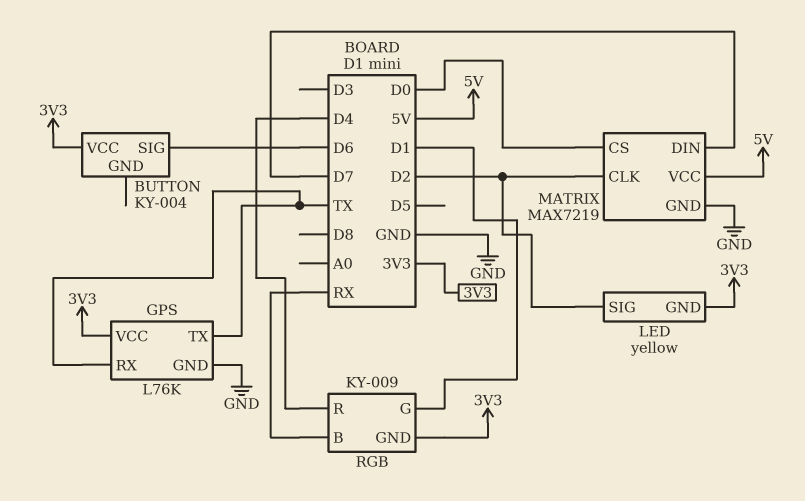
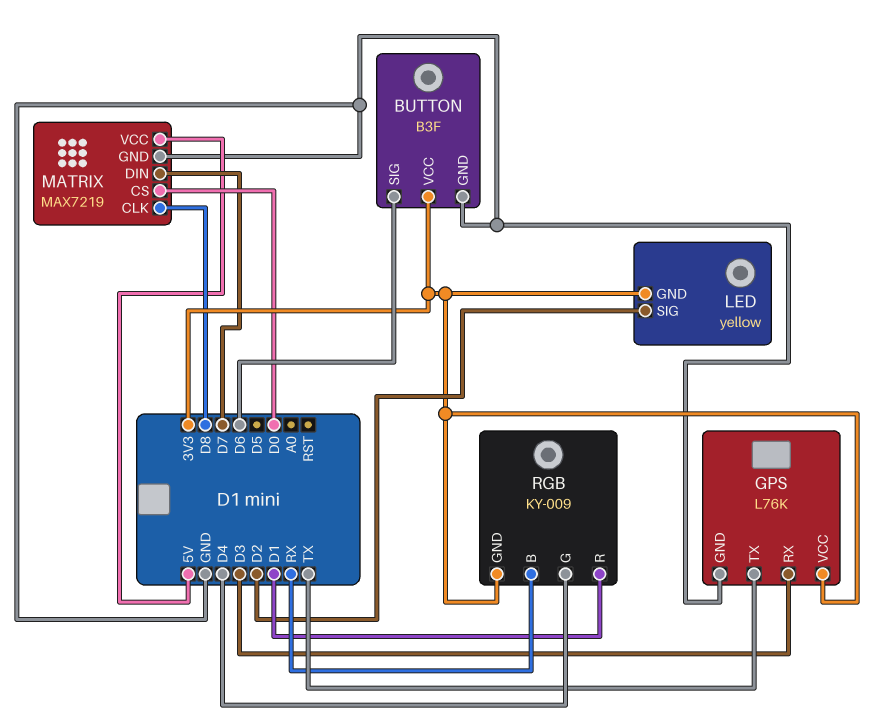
BUTTON: KY-004 -> B3F
BUTTON pin GND: none -> GND
GPS pin RX: TX -> D3
MATRIX pin CLK: D2 -> D8
RGB pin G: D1 -> D4
RGB pin R: D4 -> D1

